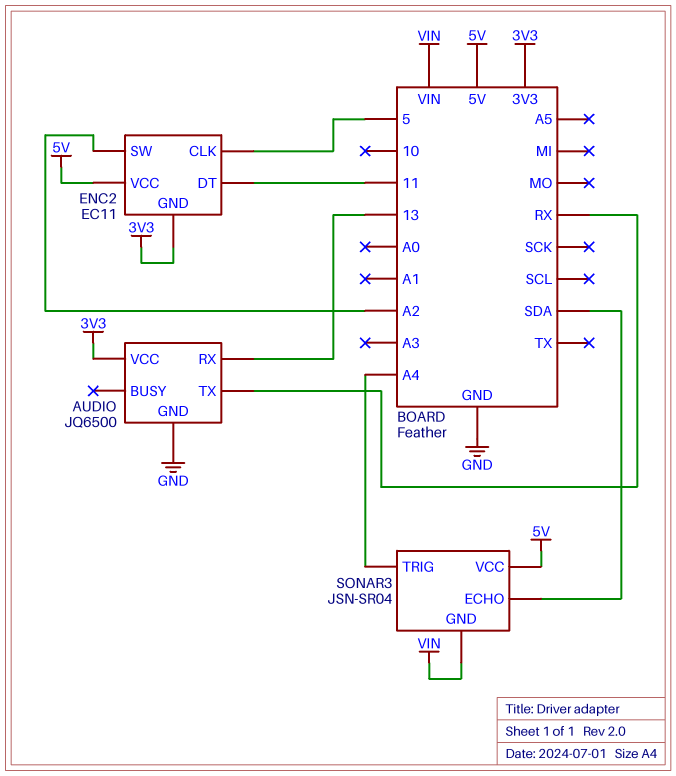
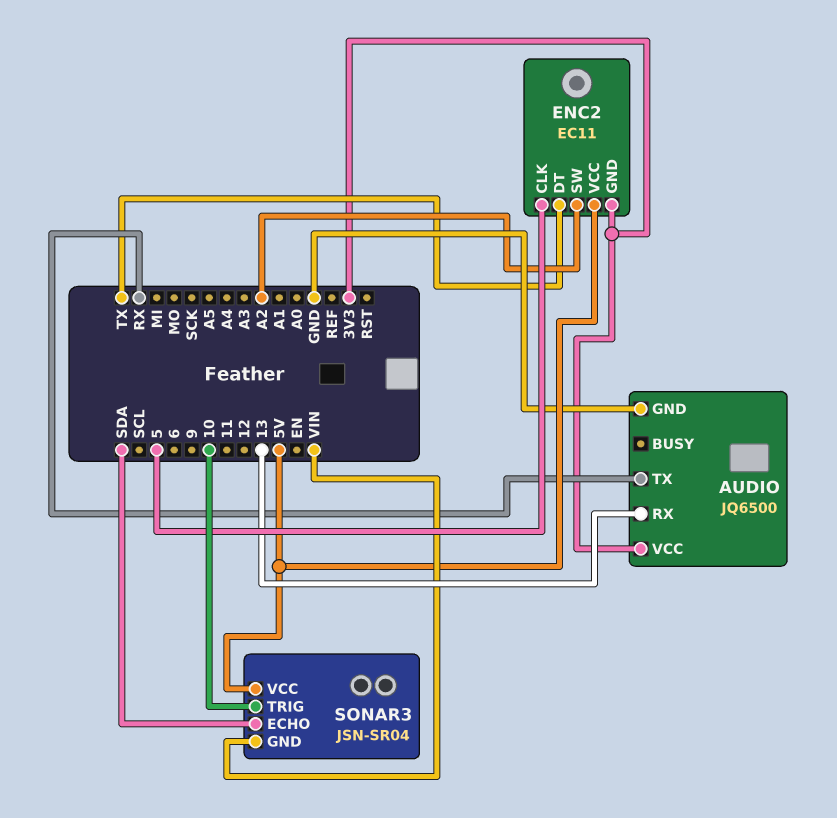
ENC2 pin DT: 11 -> TX
SONAR3 pin TRIG: A4 -> 10

